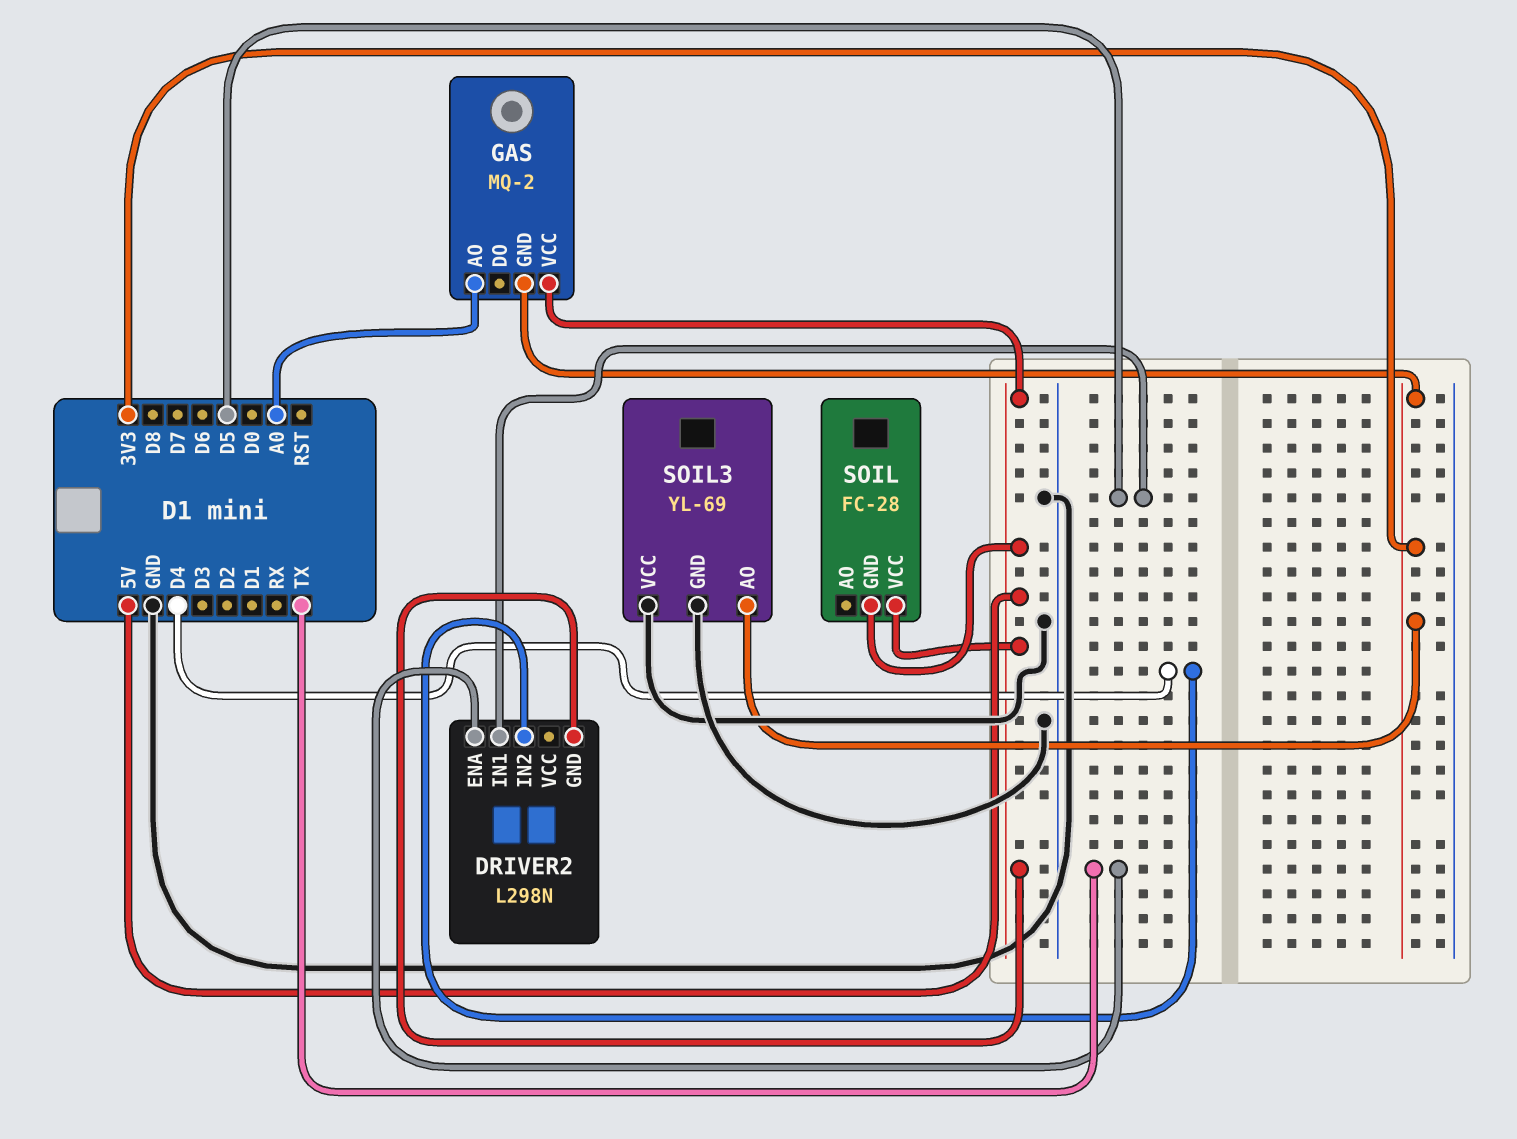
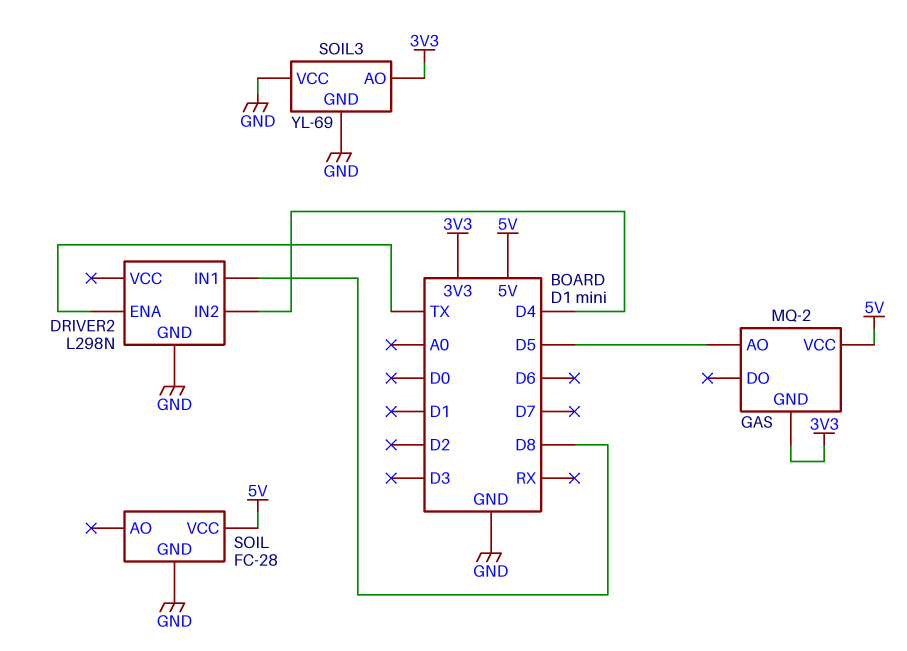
DRIVER2 pin GND: 5V -> GND
DRIVER2 pin IN1: D5 -> D8
GAS pin AO: A0 -> D5
SOIL pin GND: 5V -> GND

